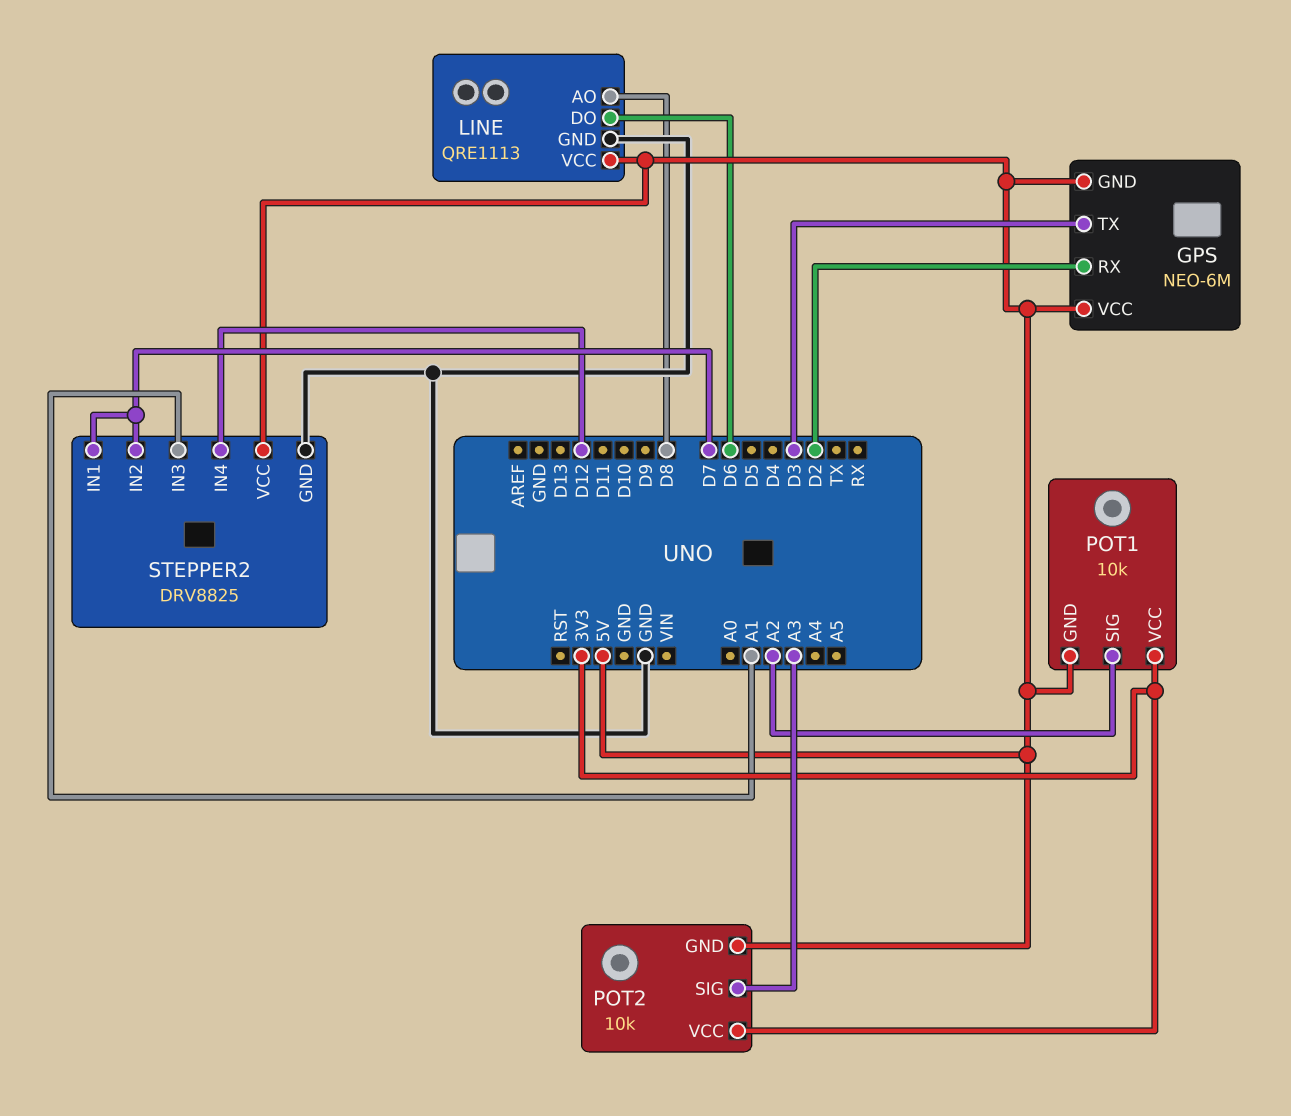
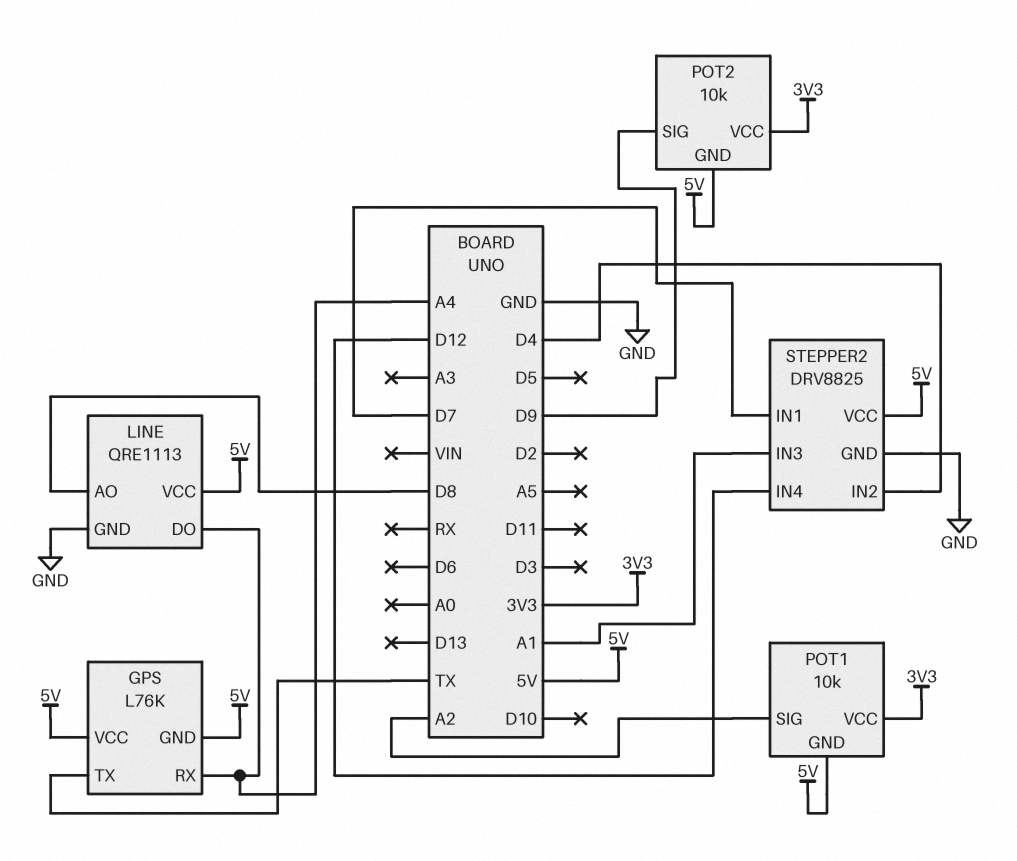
GPS: NEO-6M -> L76K
GPS pin RX: D2 -> A4
GPS pin TX: D3 -> TX
LINE pin DO: D6 -> A4
POT2 pin SIG: A3 -> D9
STEPPER2 pin IN2: D7 -> D4

